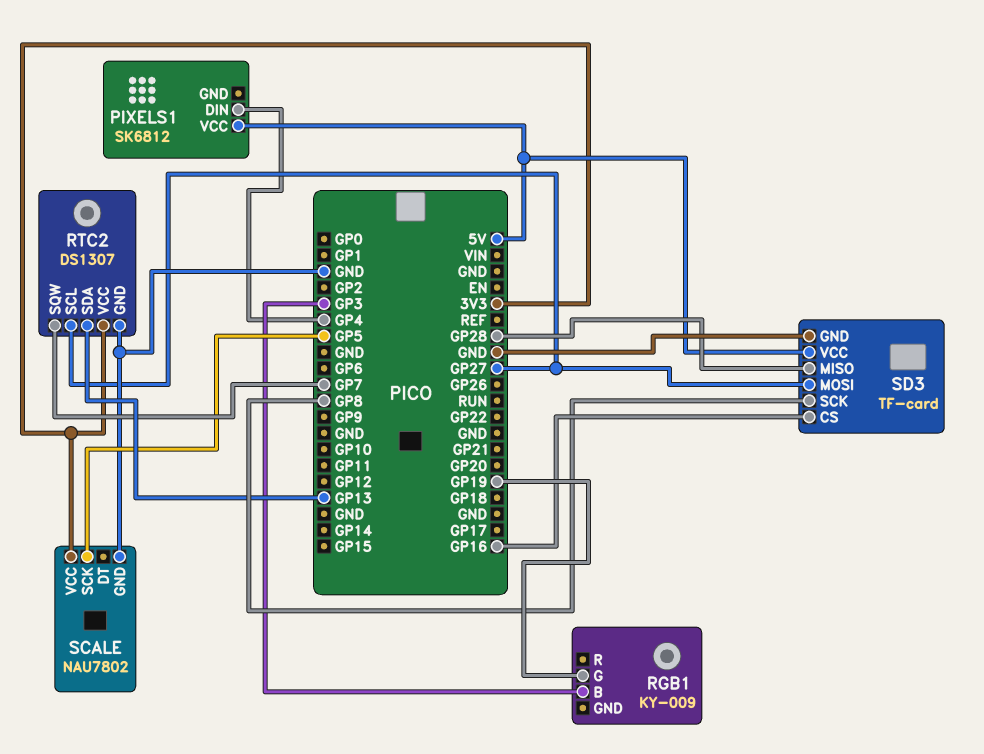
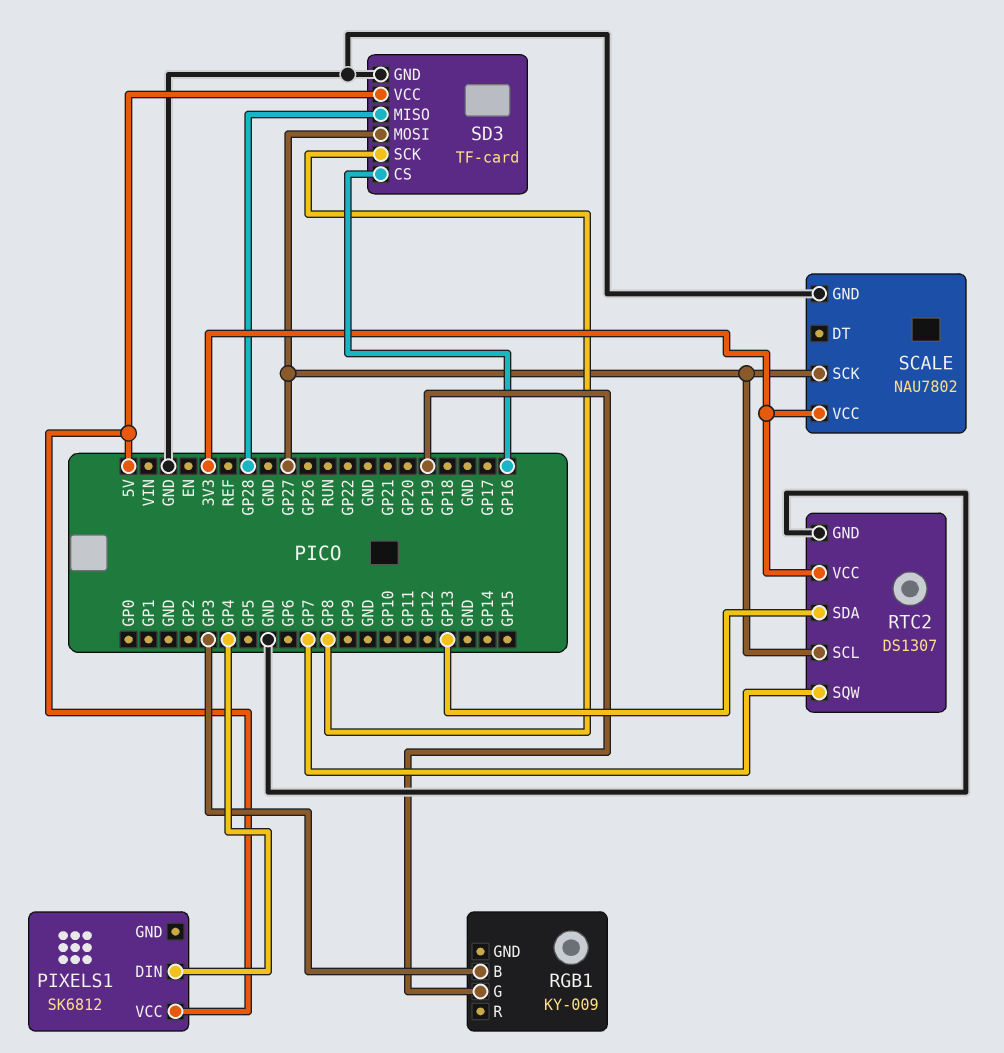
SCALE pin SCK: GP5 -> GP27

